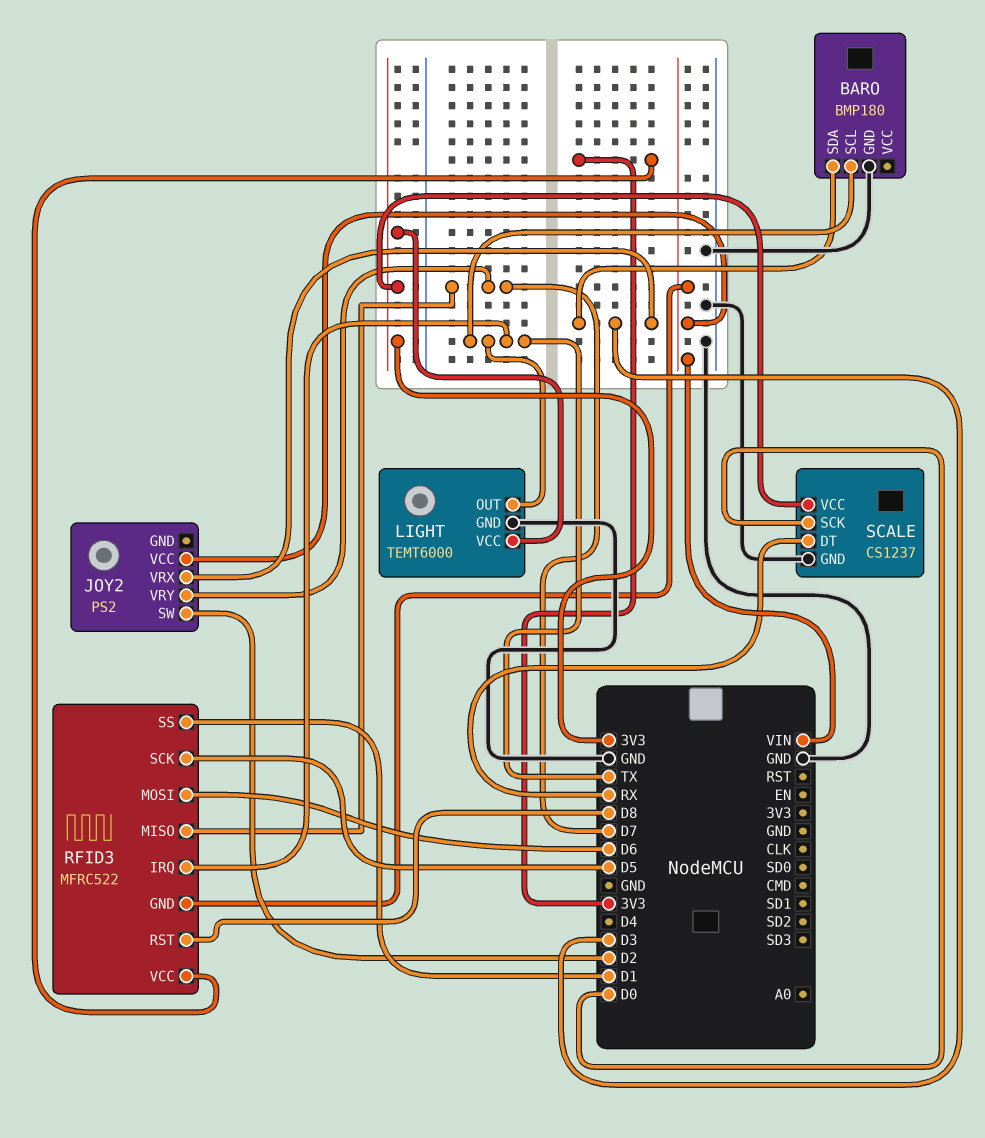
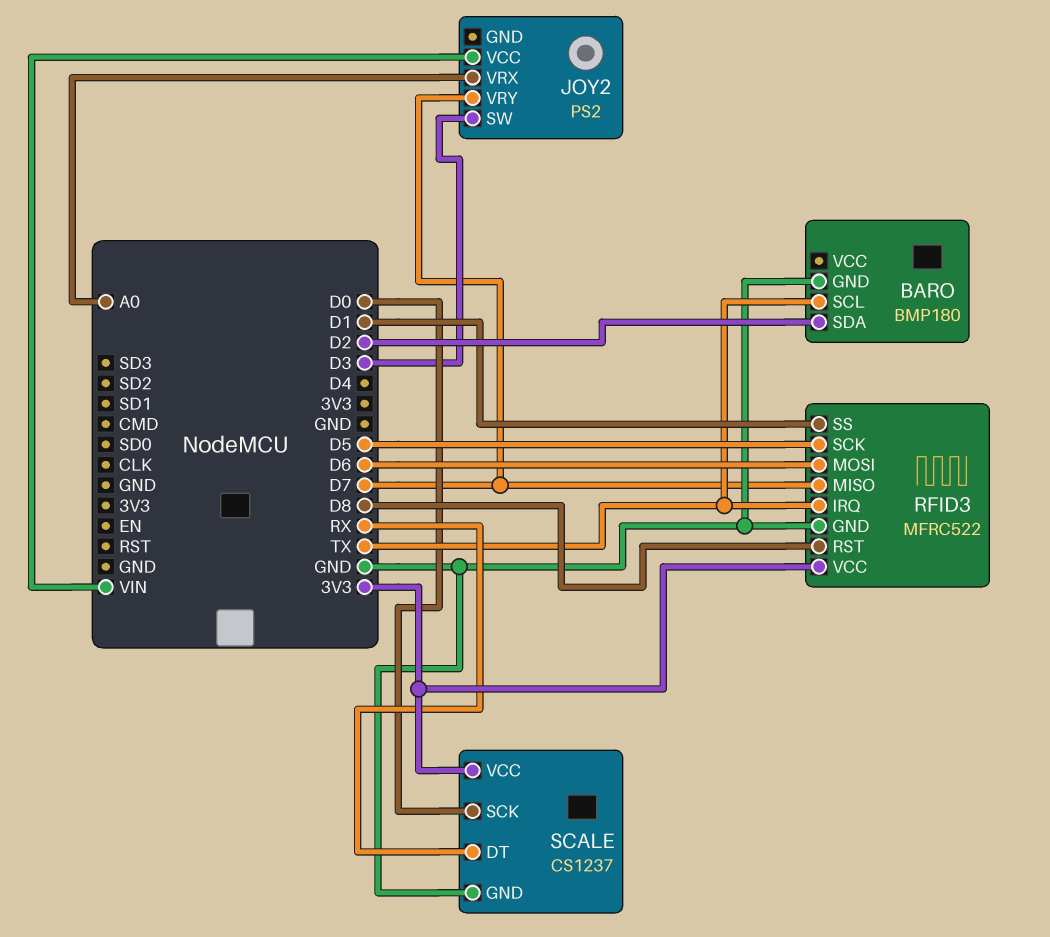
BARO pin SDA: D3 -> D2
JOY2 pin SW: D2 -> D3
JOY2 pin VRX: D3 -> A0
LIGHT: TEMT6000 -> none
LIGHT pin GND: GND -> none
LIGHT pin OUT: TX -> none
LIGHT pin VCC: 3V3 -> none
RFID3 pin GND: VIN -> GND

